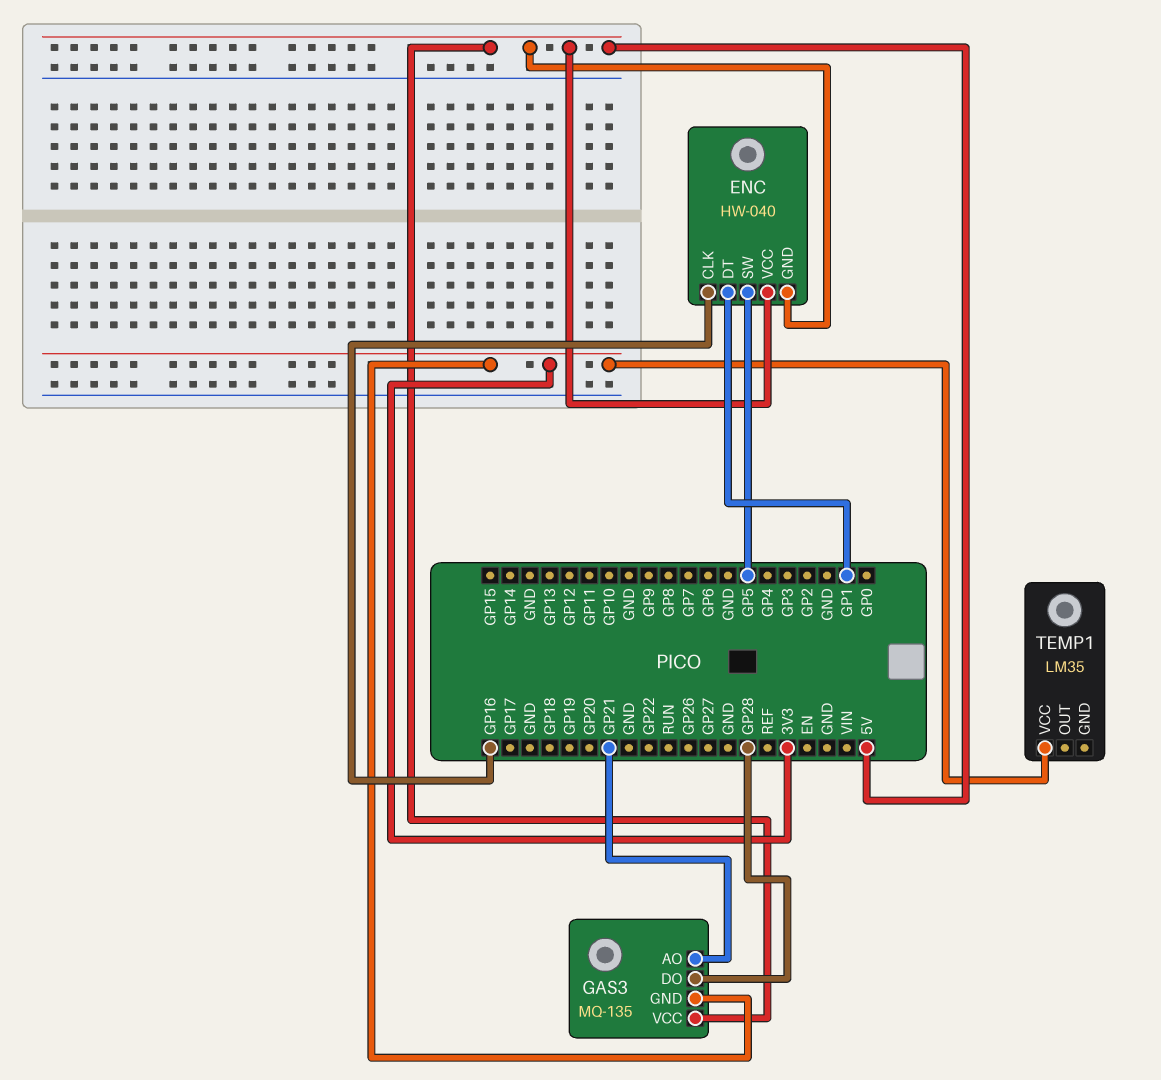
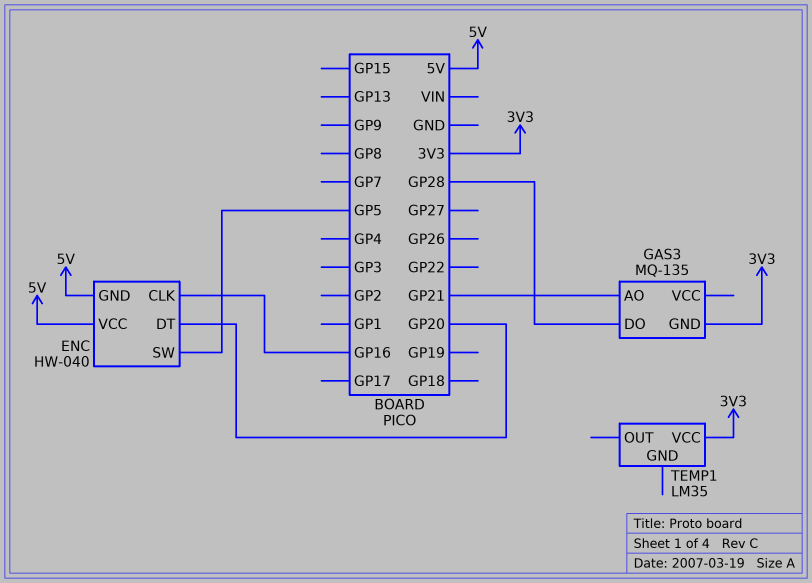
ENC pin DT: GP1 -> GP20
GAS3 pin VCC: 5V -> none

